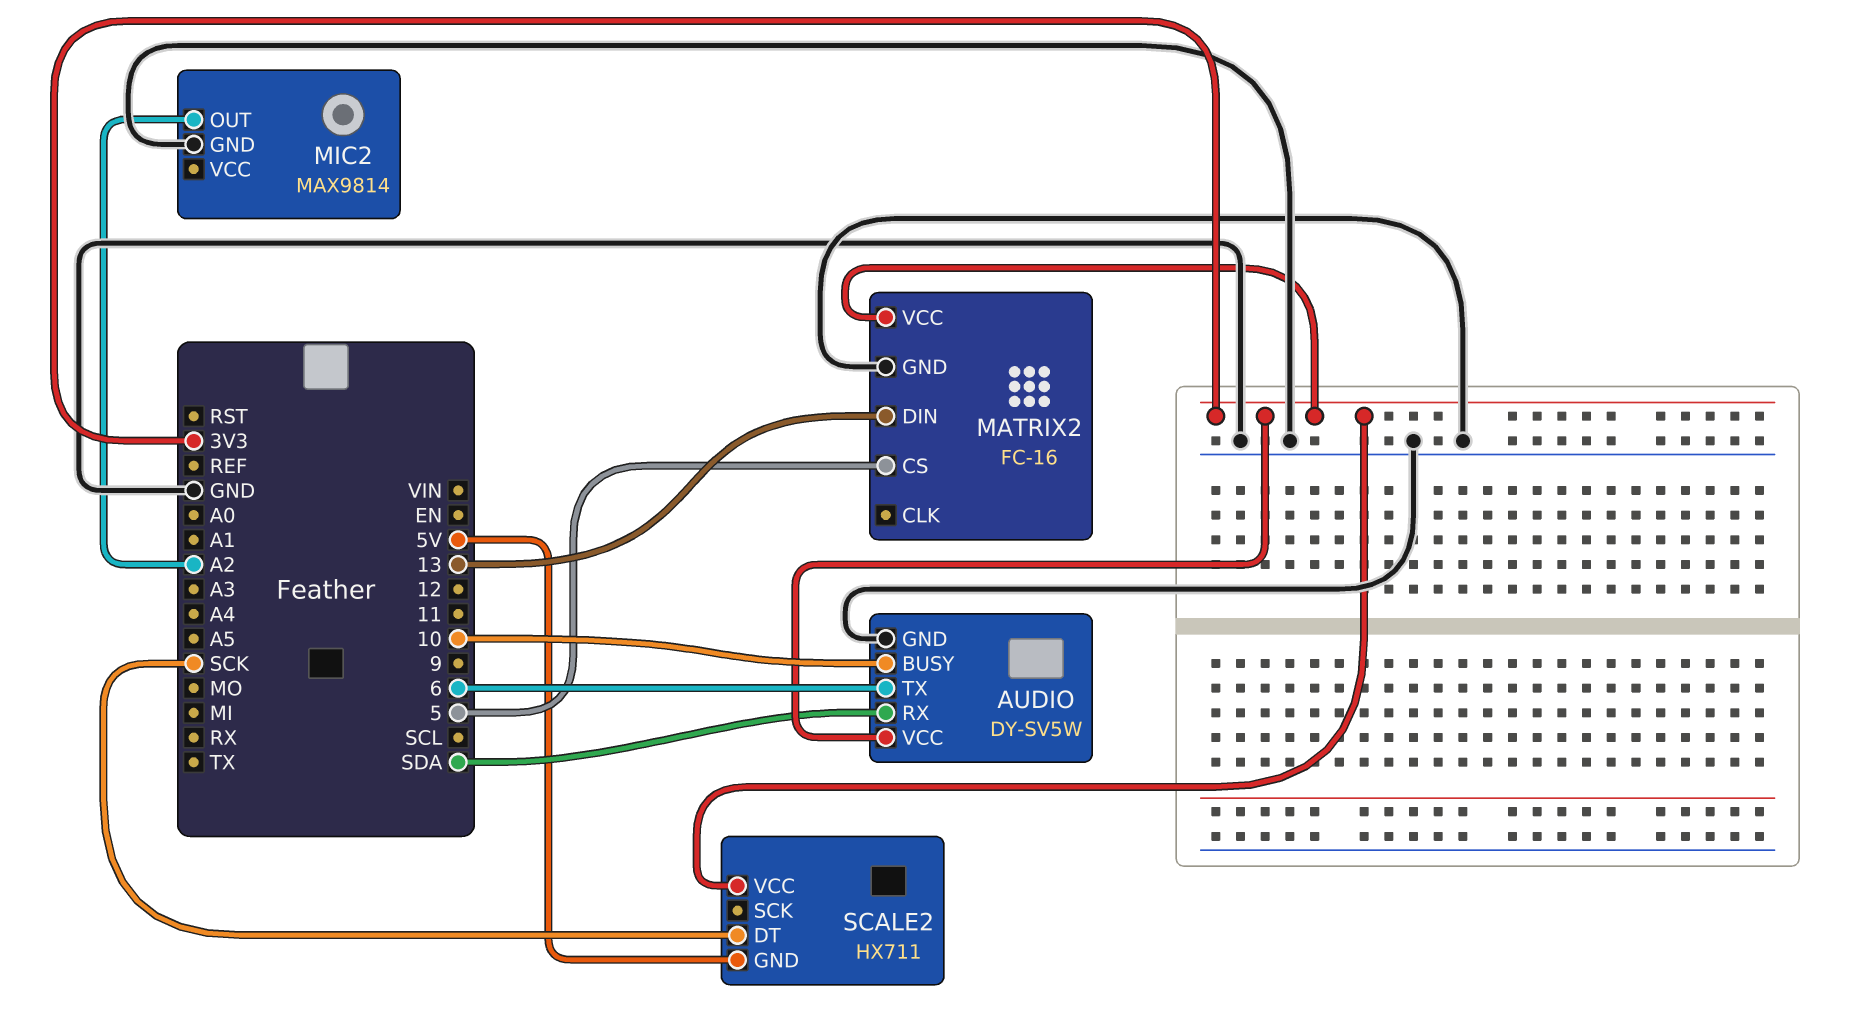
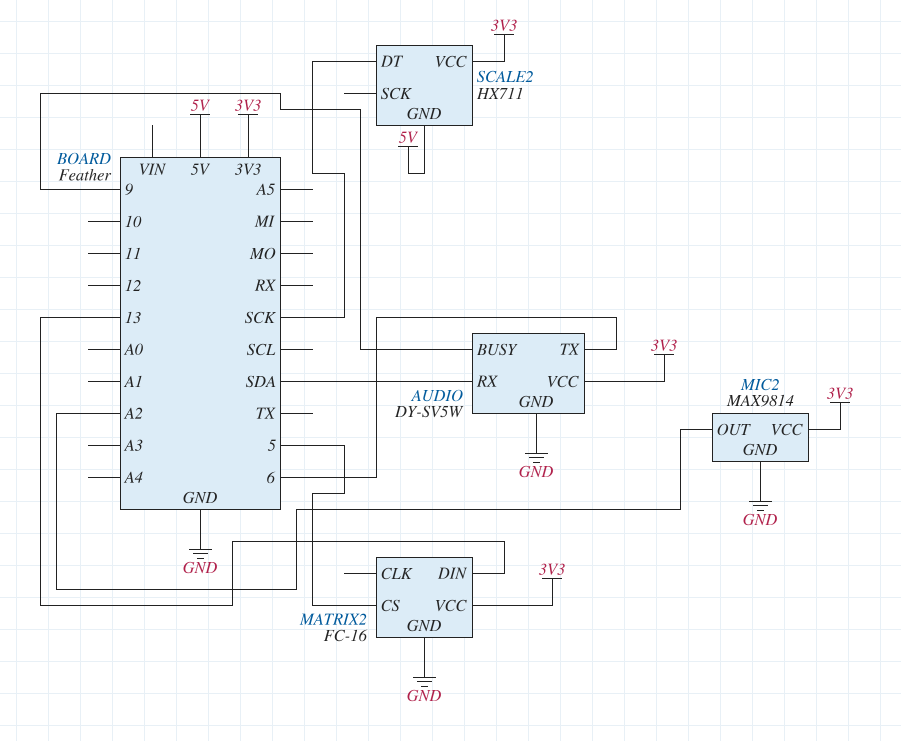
AUDIO pin BUSY: 10 -> 9
MIC2 pin VCC: none -> 3V3

